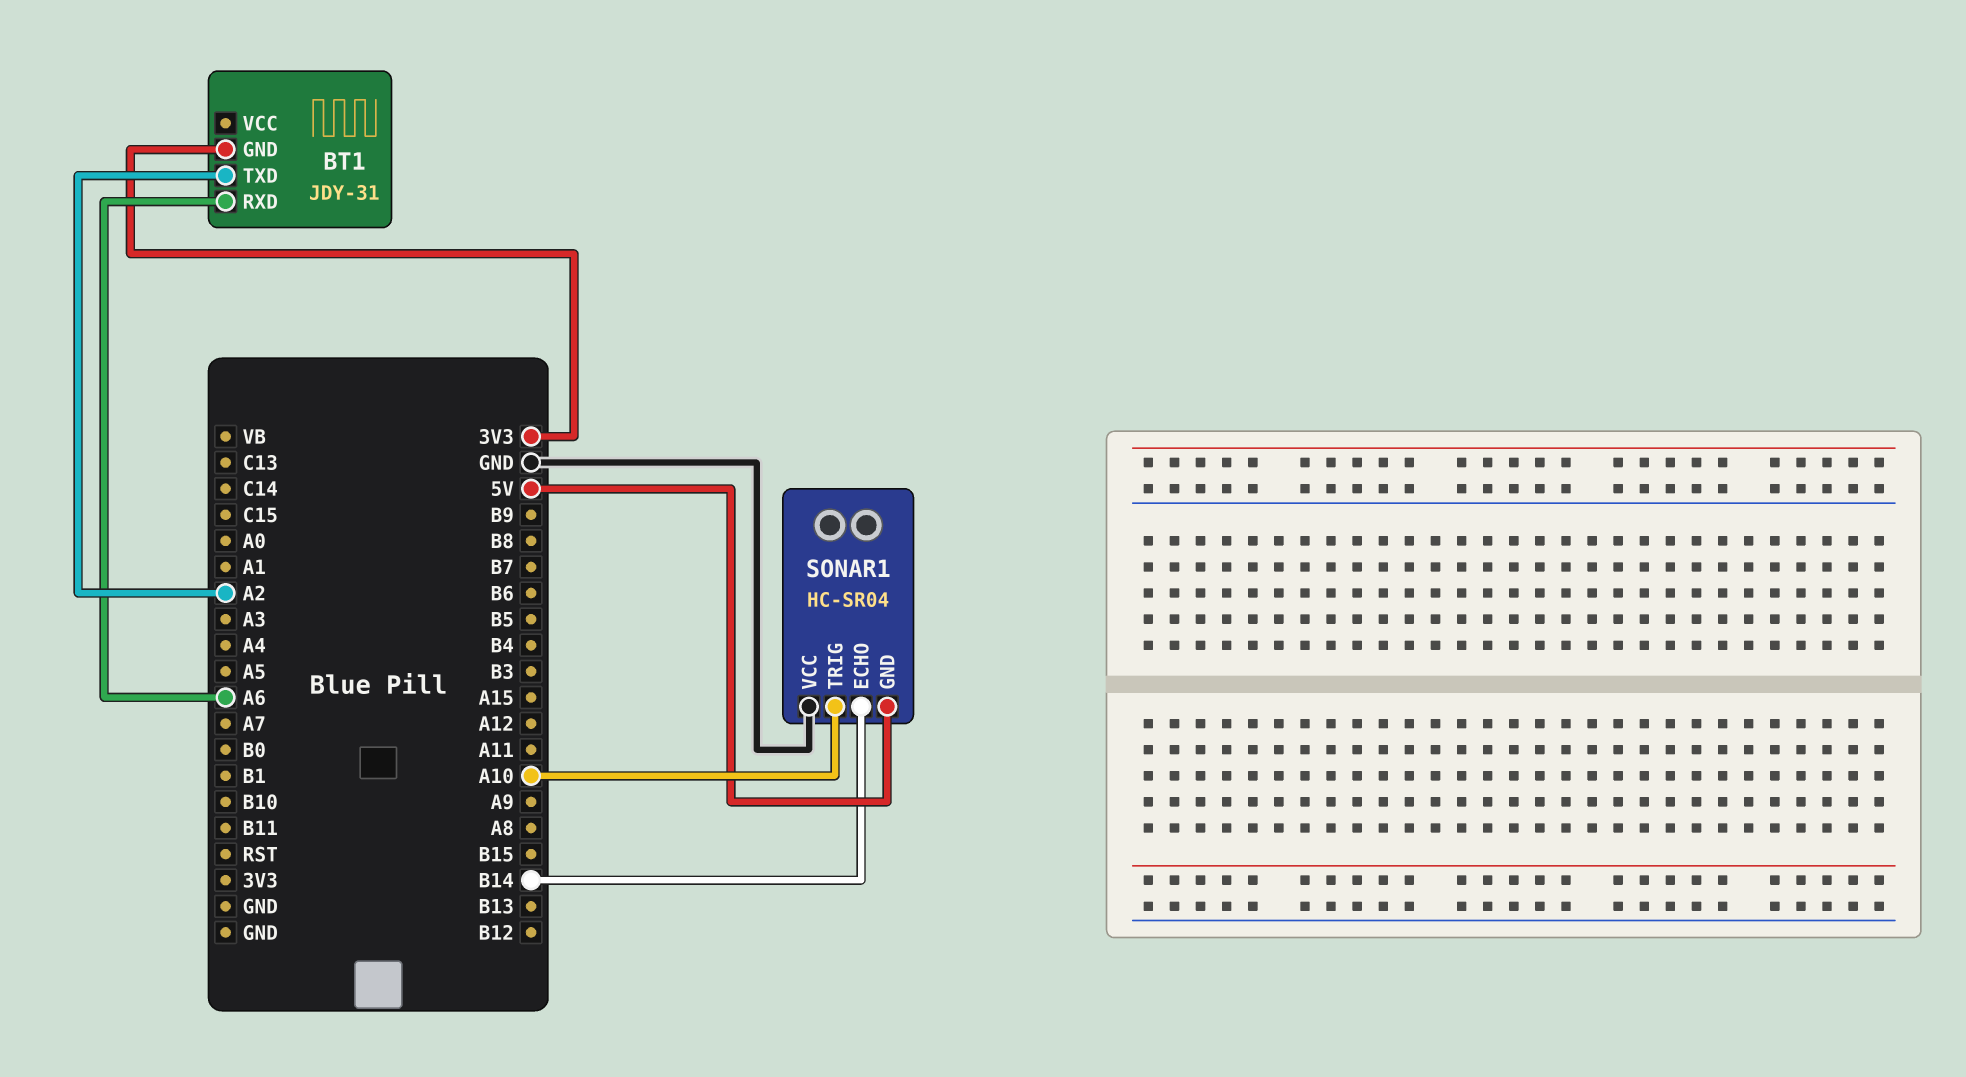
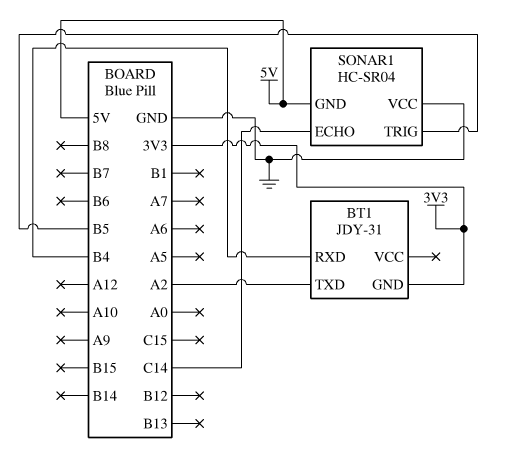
BT1 pin RXD: A6 -> B4
SONAR1 pin ECHO: B14 -> C14
SONAR1 pin TRIG: A10 -> B5

